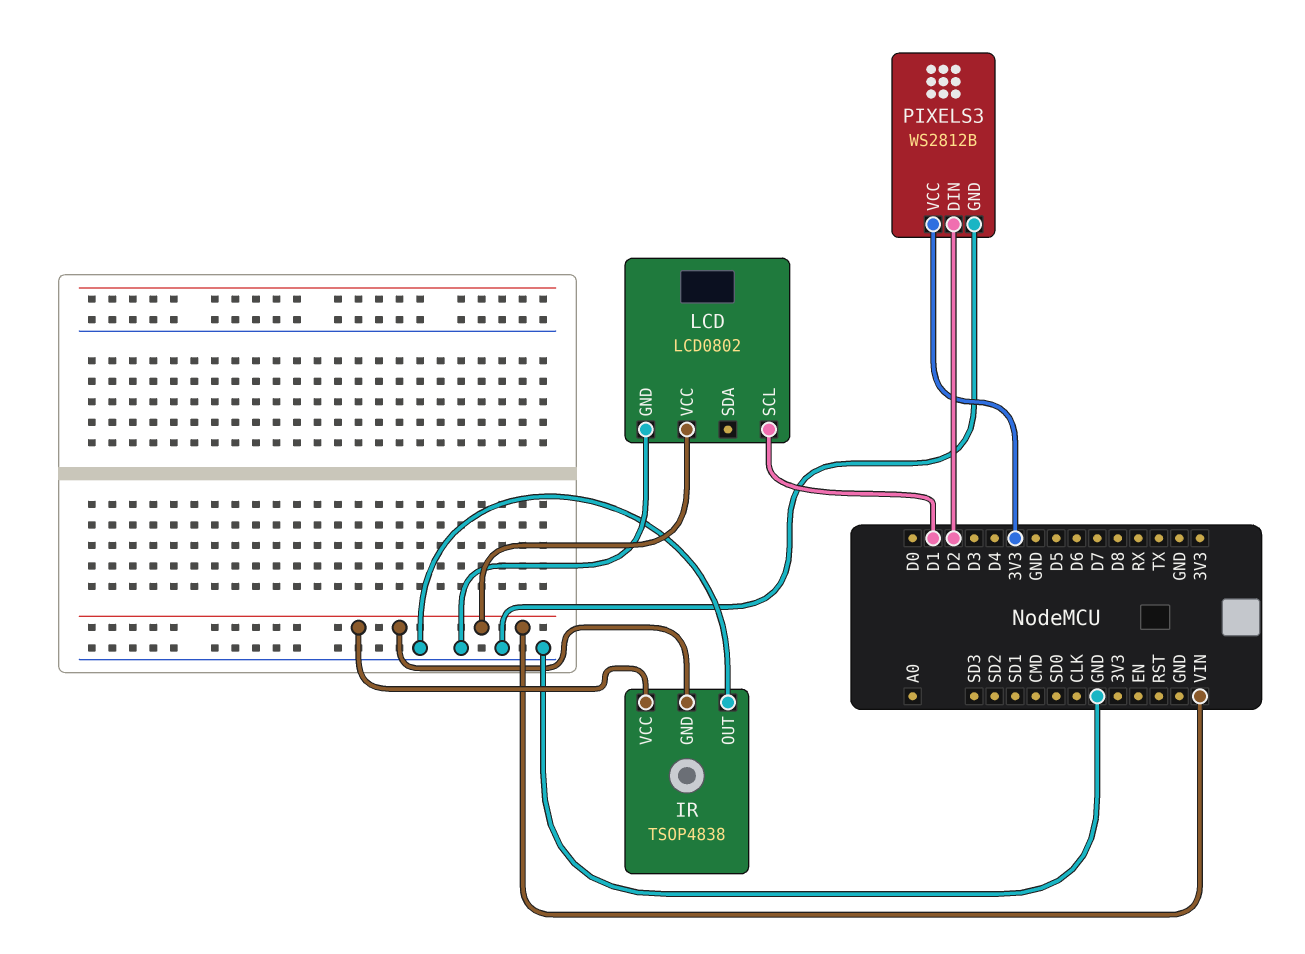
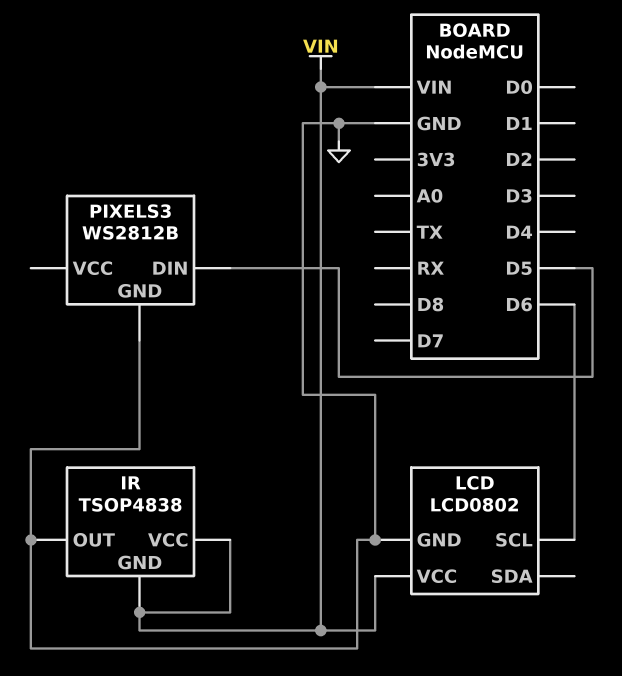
LCD pin SCL: D1 -> D6
PIXELS3 pin DIN: D2 -> D5
PIXELS3 pin VCC: 3V3 -> none

